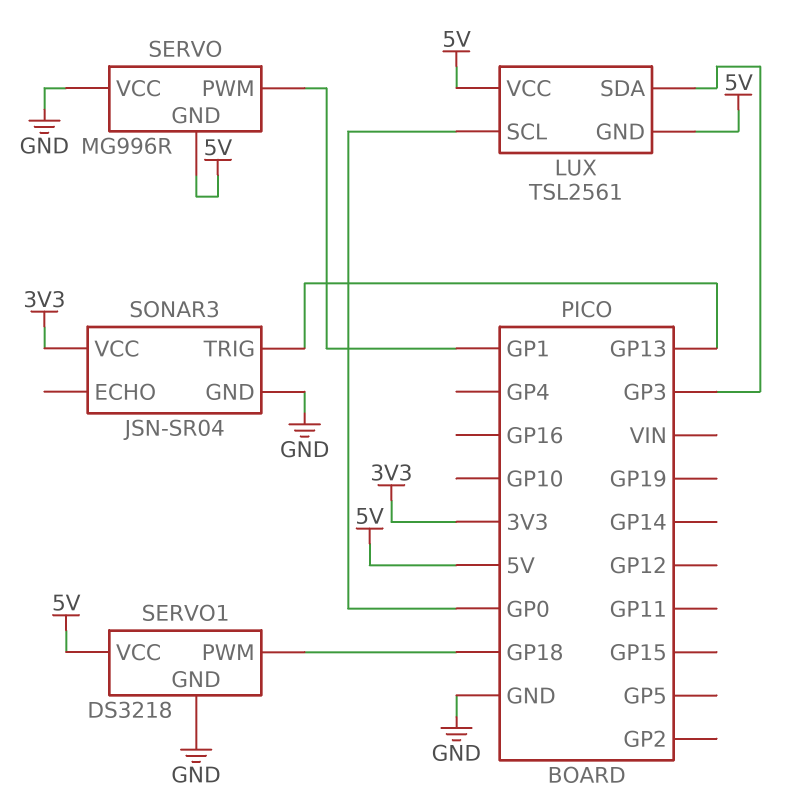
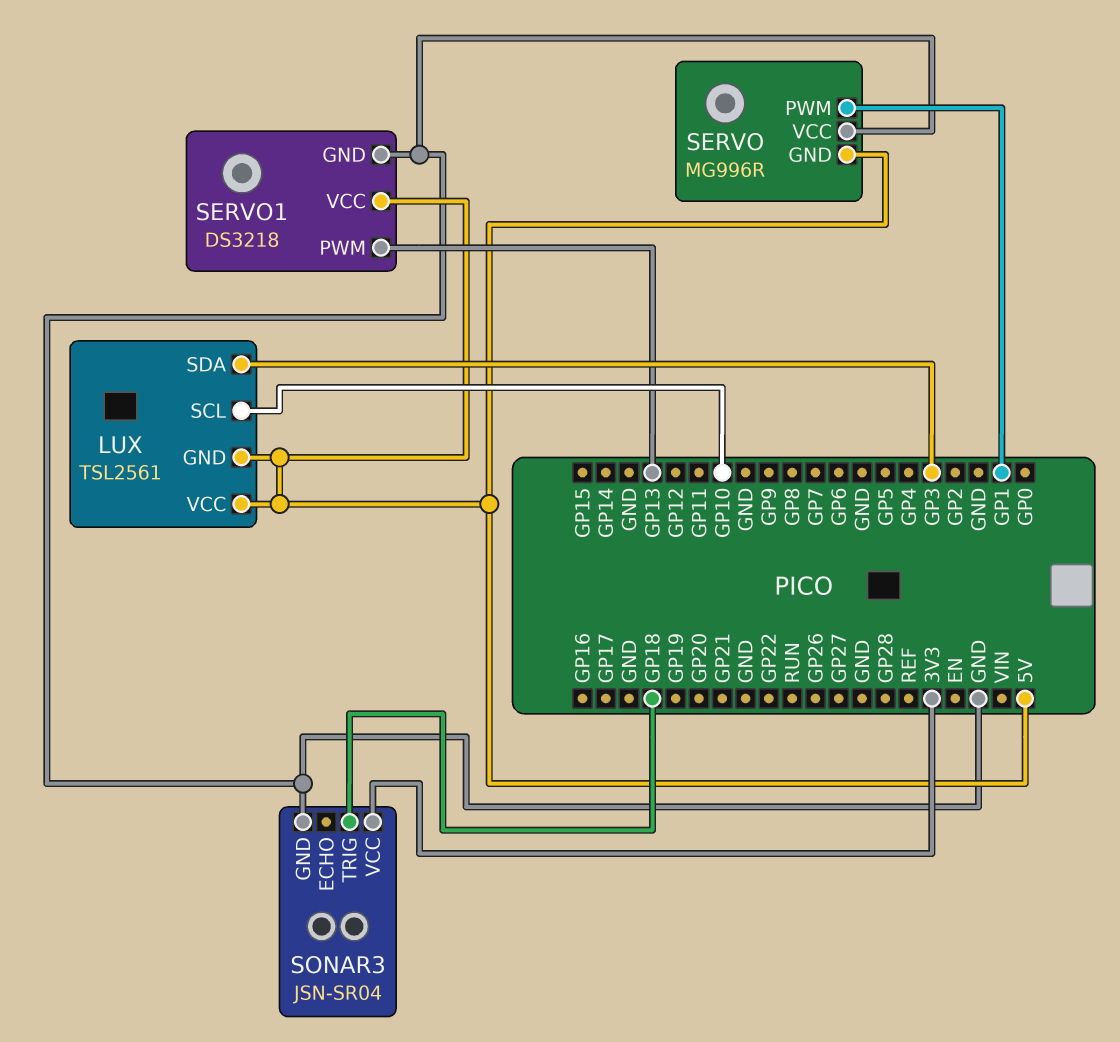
LUX pin SCL: GP0 -> GP10
SERVO1 pin PWM: GP18 -> GP13
SONAR3 pin TRIG: GP13 -> GP18

